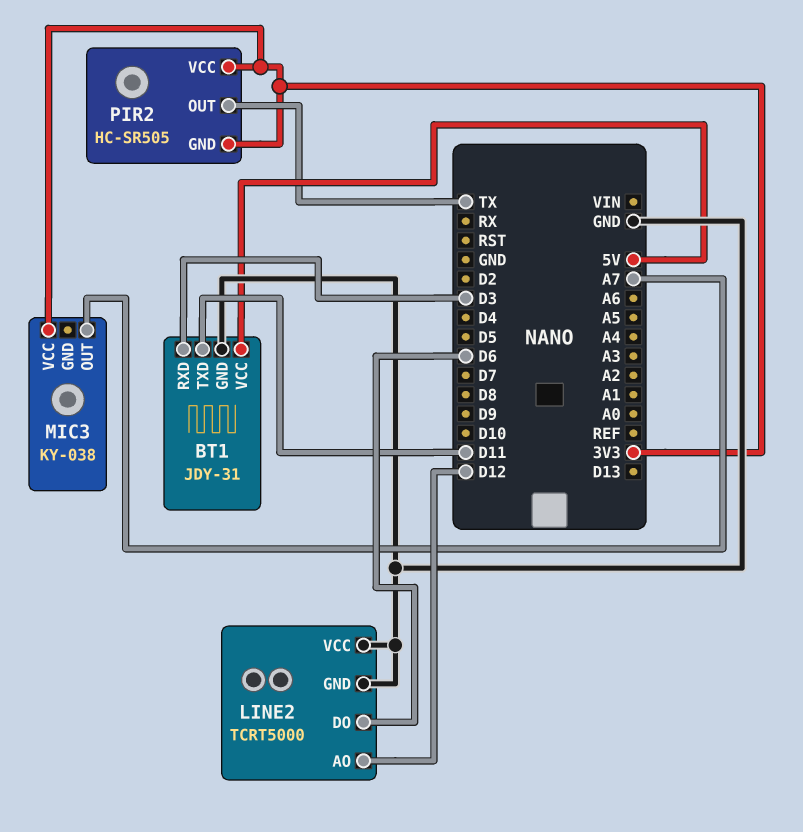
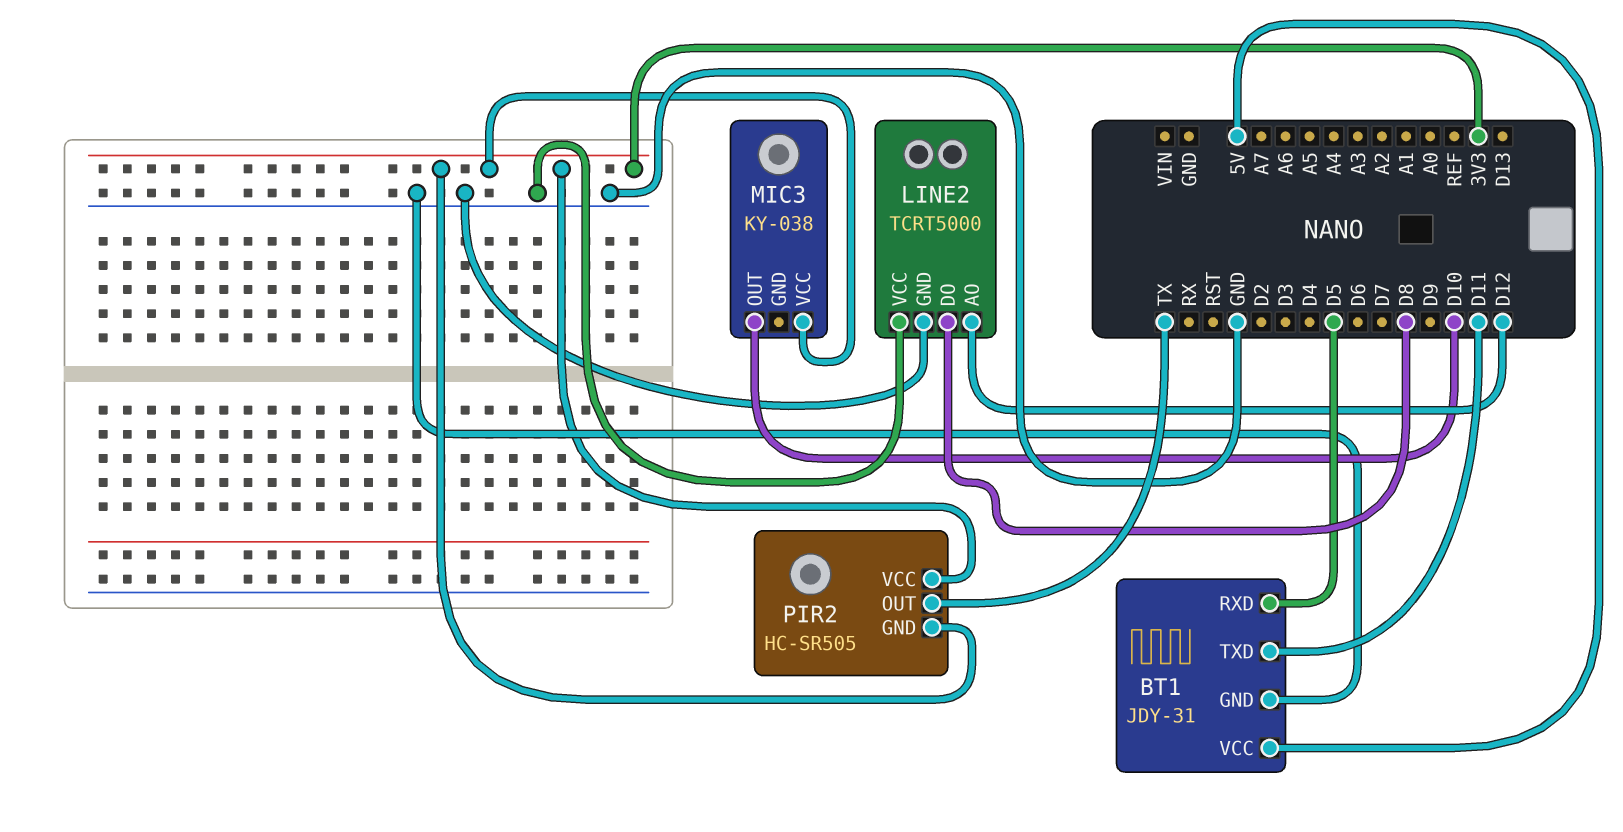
BT1 pin RXD: D3 -> D5
LINE2 pin DO: D6 -> D8
MIC3 pin OUT: A7 -> D10

